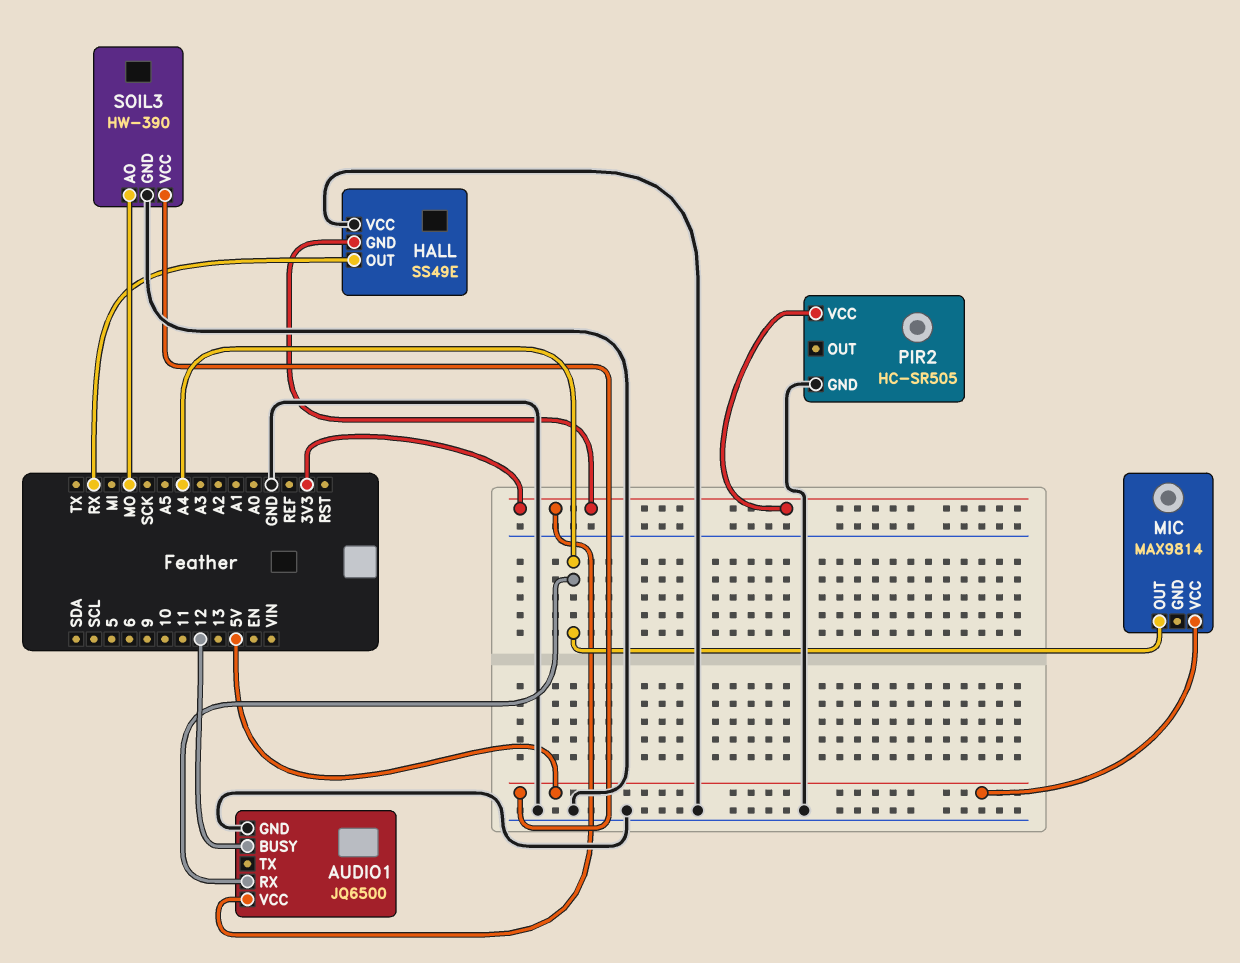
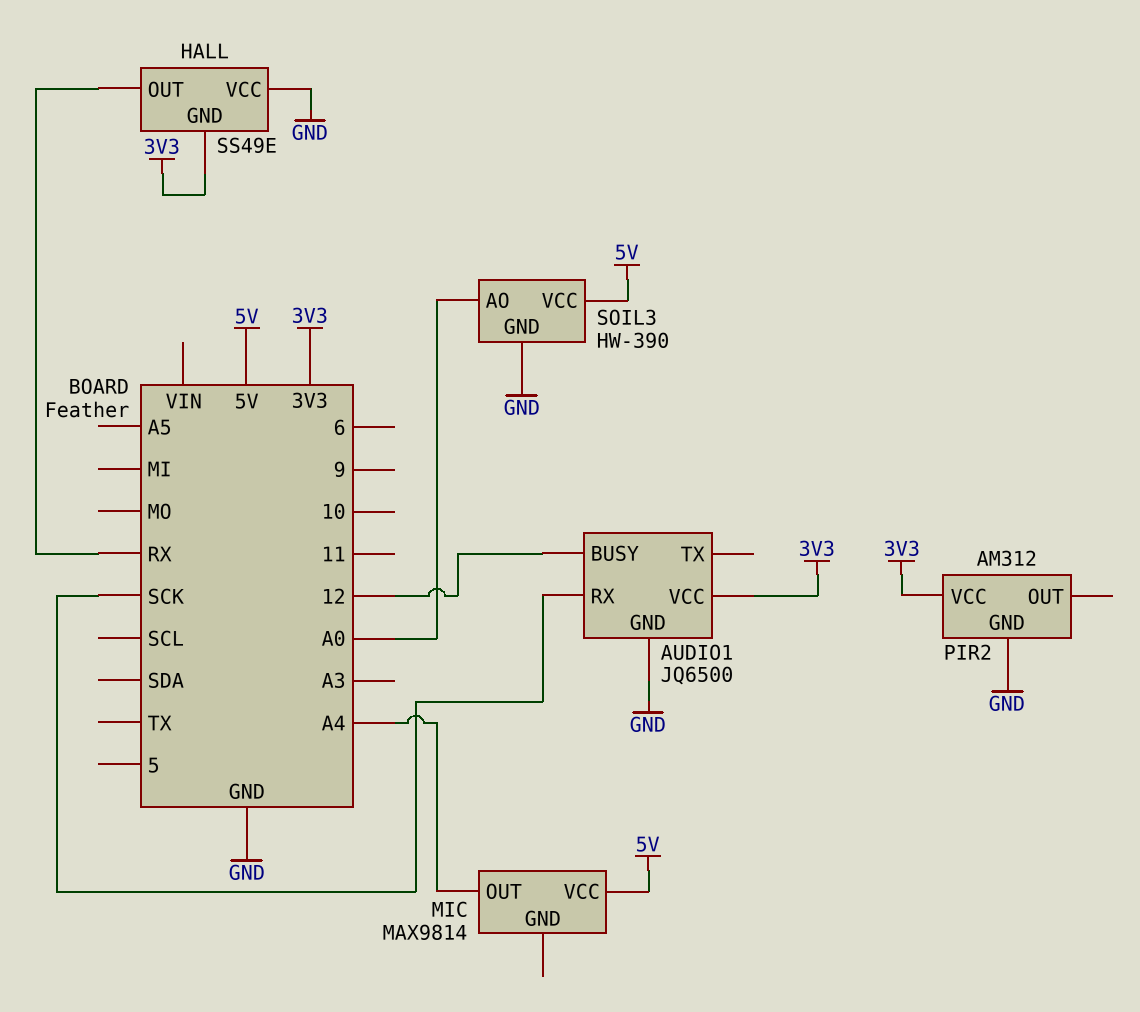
AUDIO1 pin RX: A4 -> SCK
PIR2: HC-SR505 -> AM312
SOIL3 pin AO: MO -> A0

